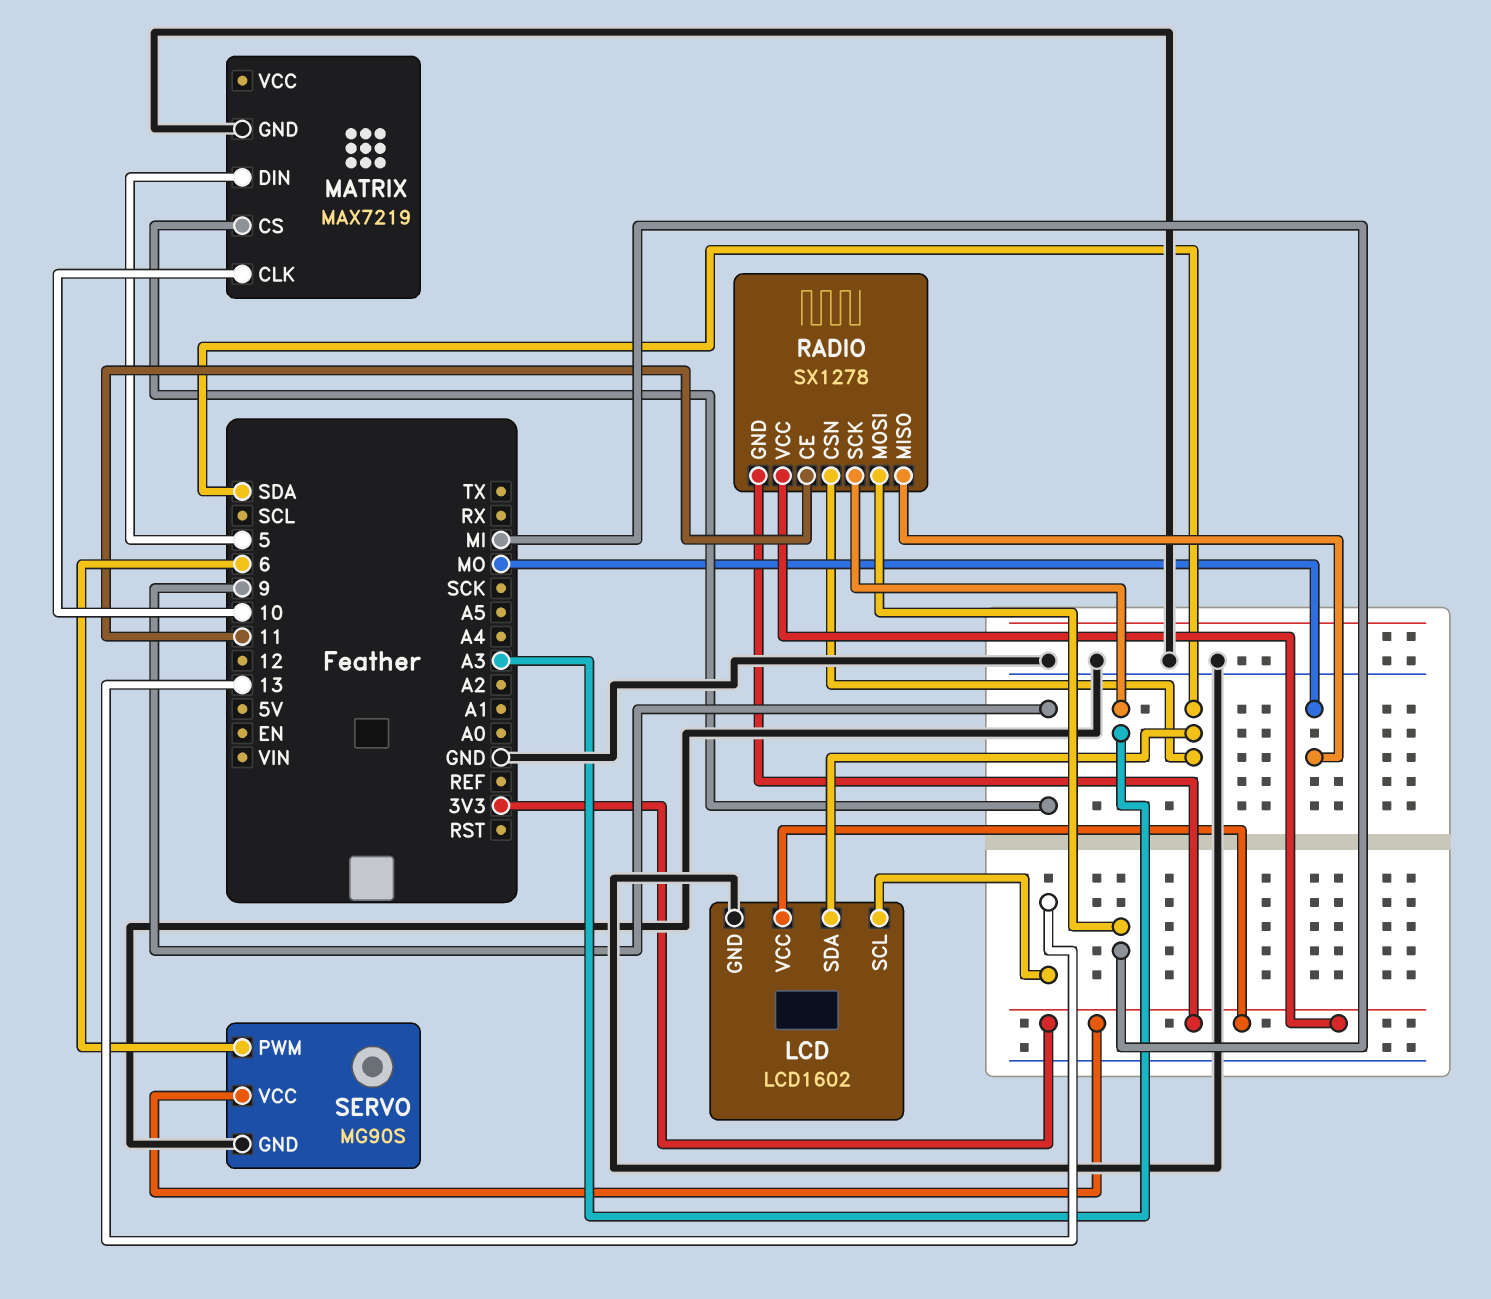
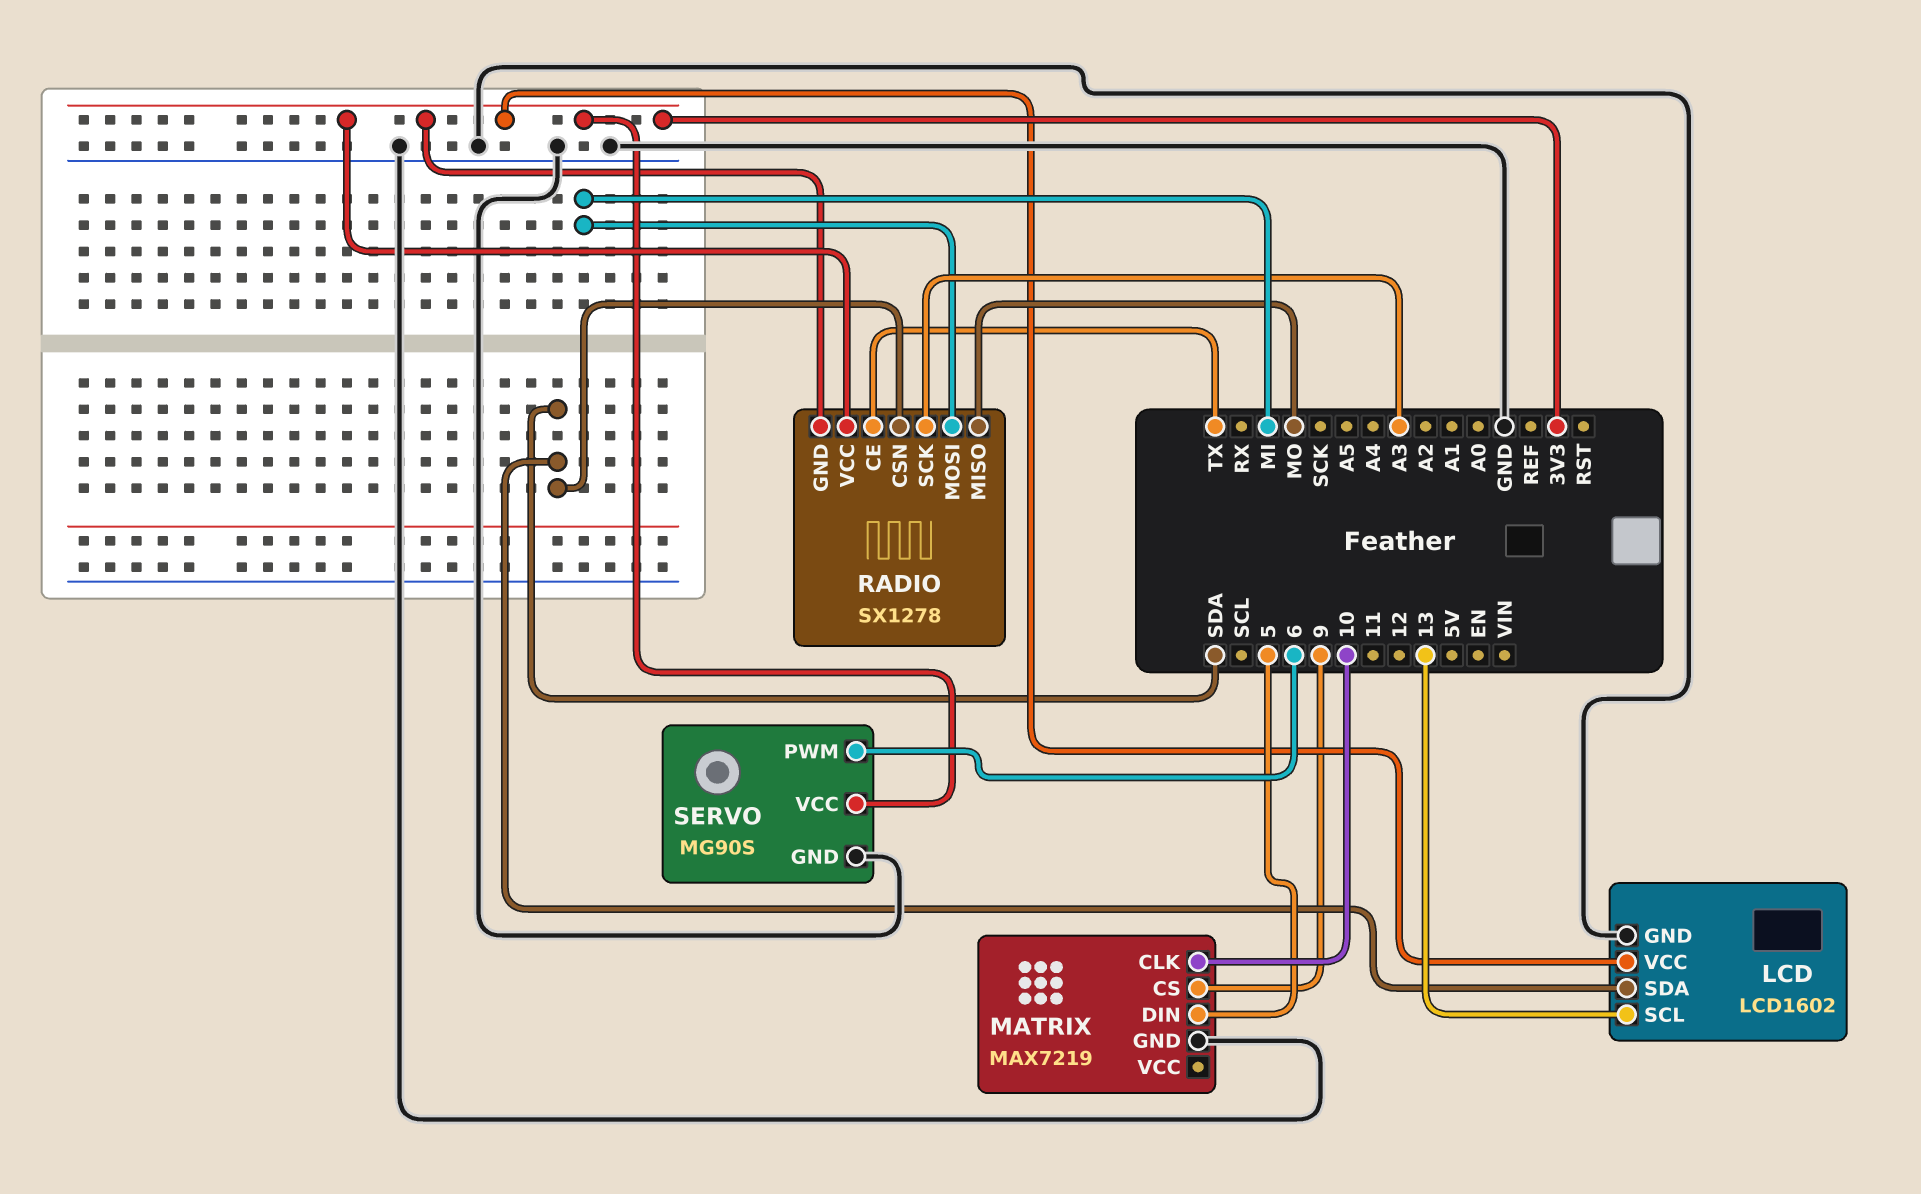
RADIO pin CE: 11 -> TX

